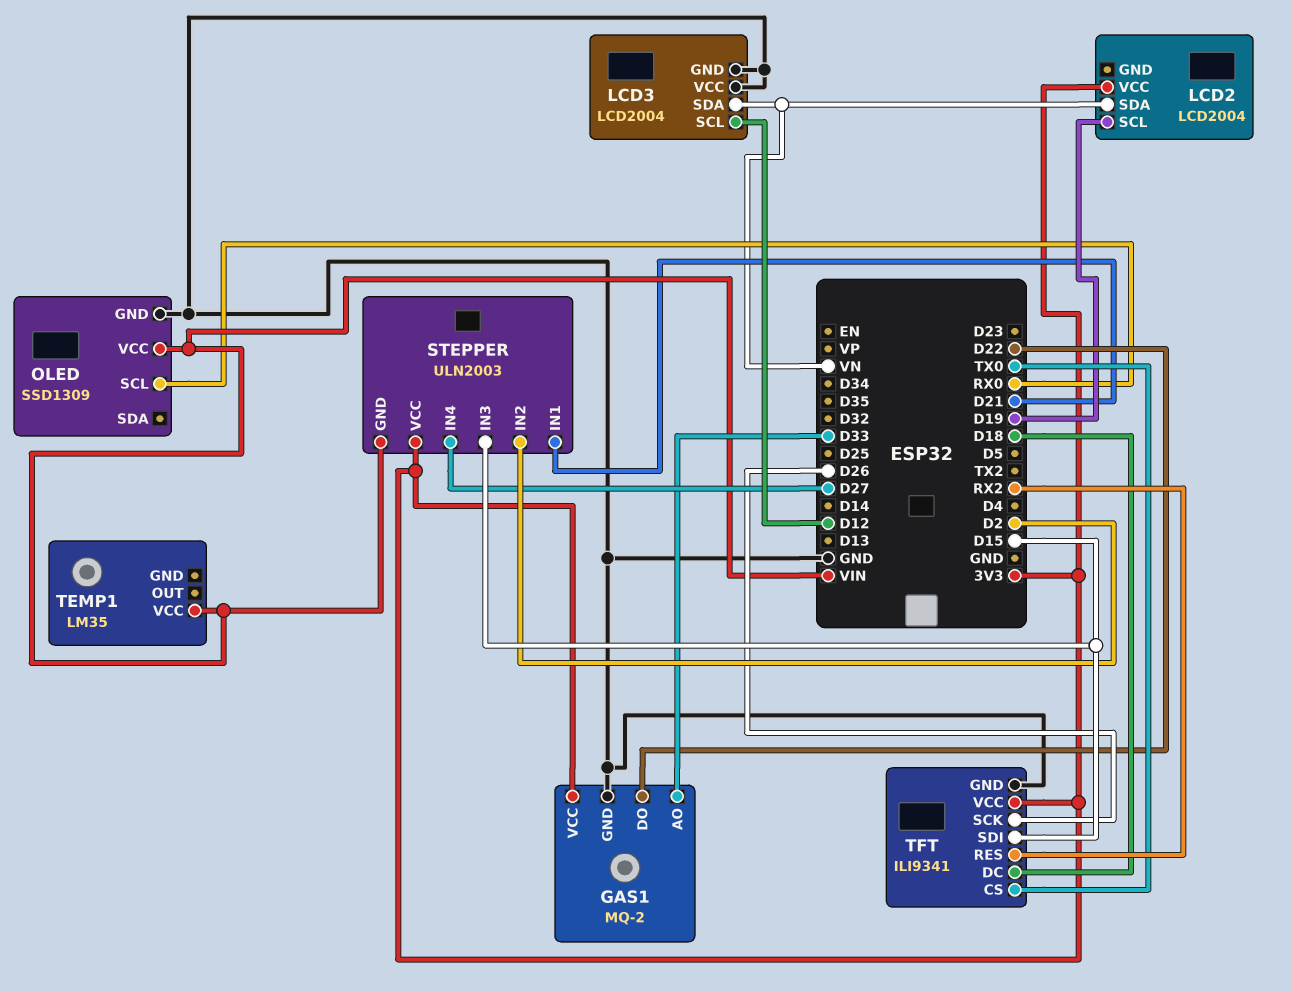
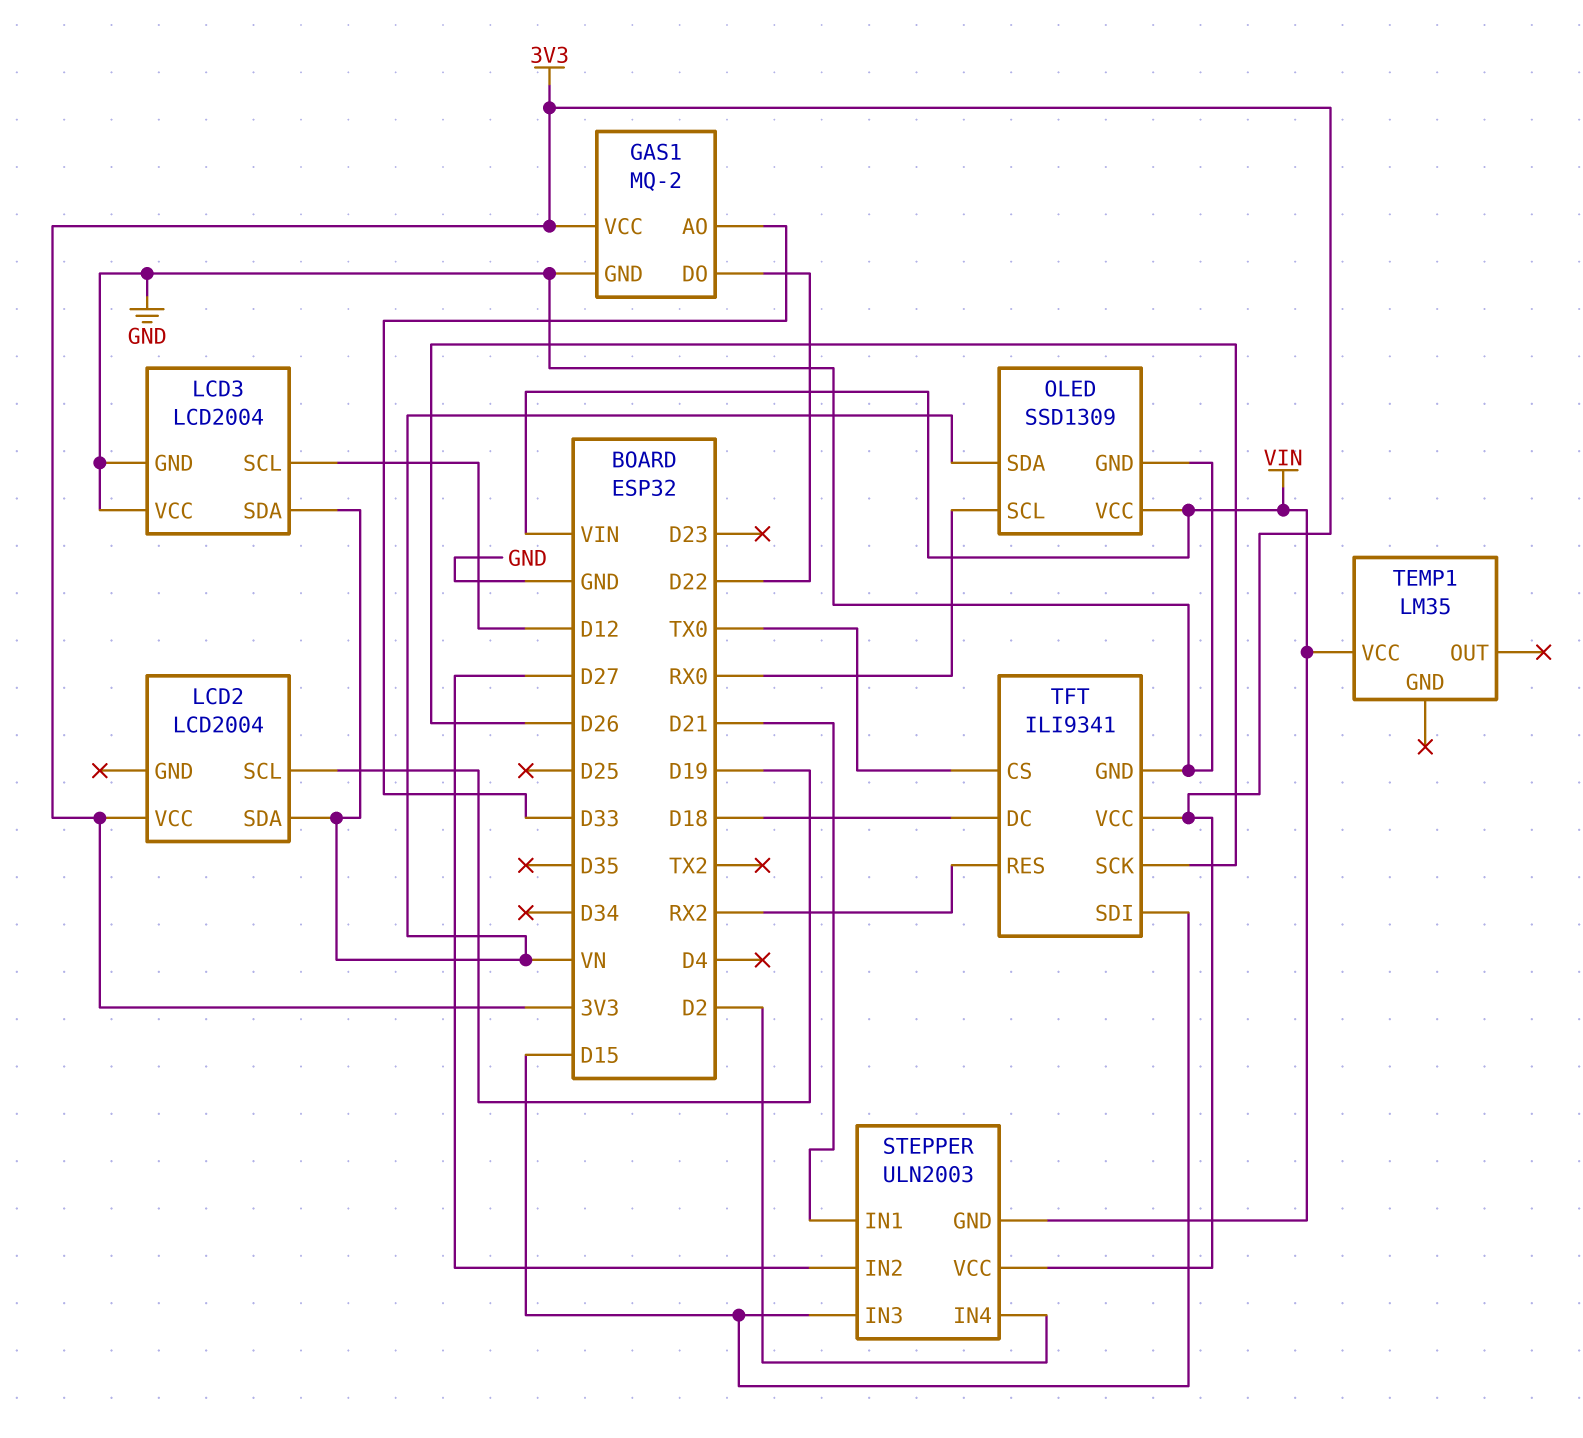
OLED pin SDA: none -> VN
STEPPER pin IN2: D2 -> D27
STEPPER pin IN4: D27 -> D2

